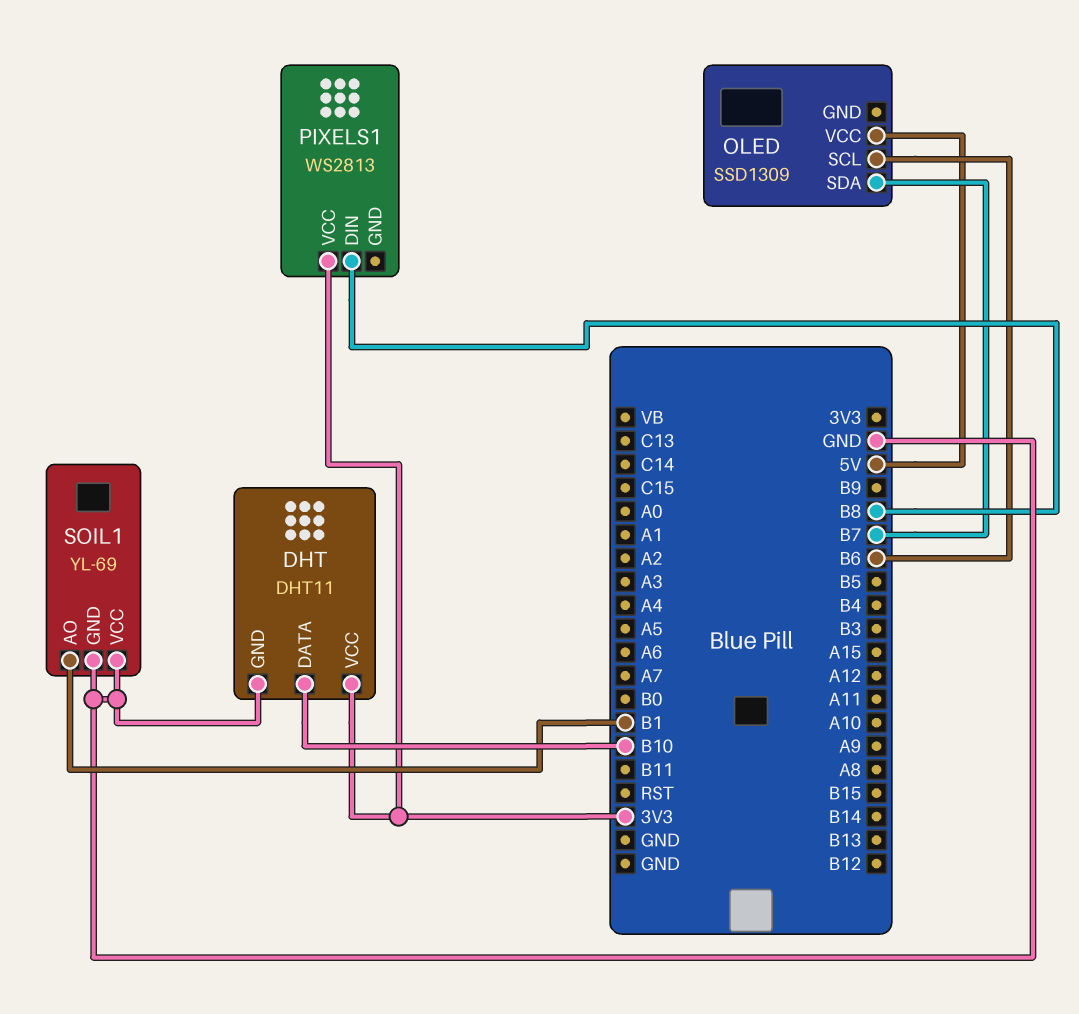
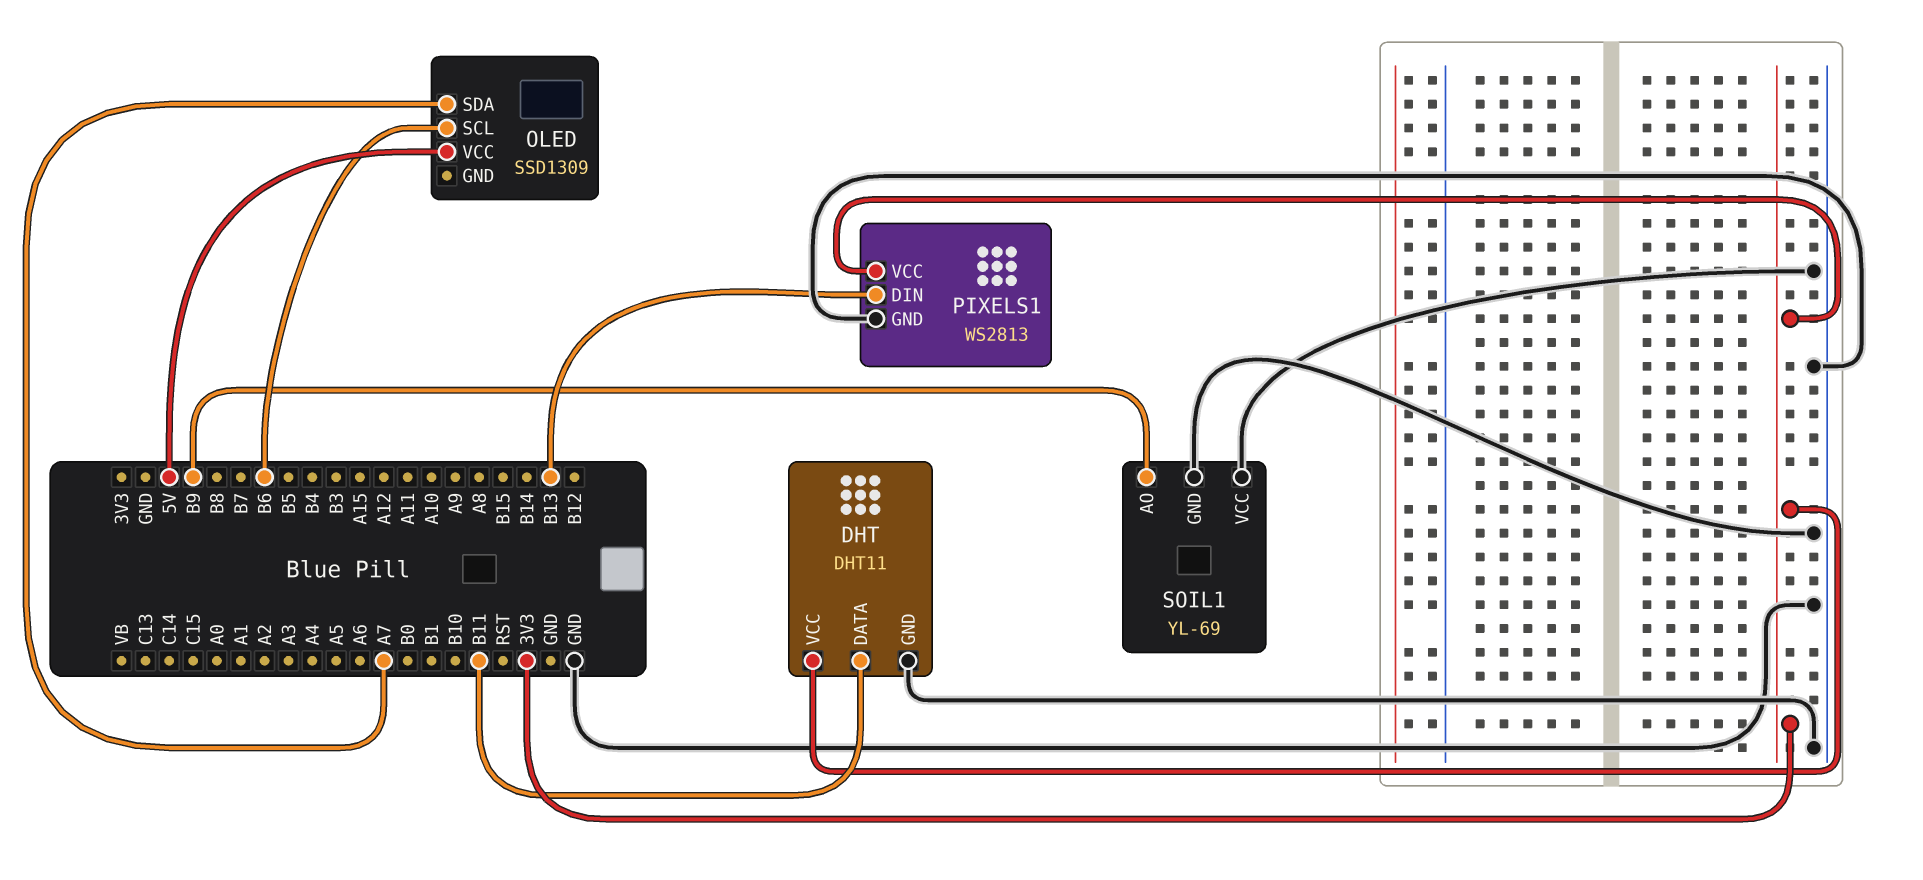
DHT pin DATA: B10 -> B11
OLED pin SDA: B7 -> A7
PIXELS1 pin DIN: B8 -> B13
PIXELS1 pin GND: none -> GND
SOIL1 pin AO: B1 -> B9

